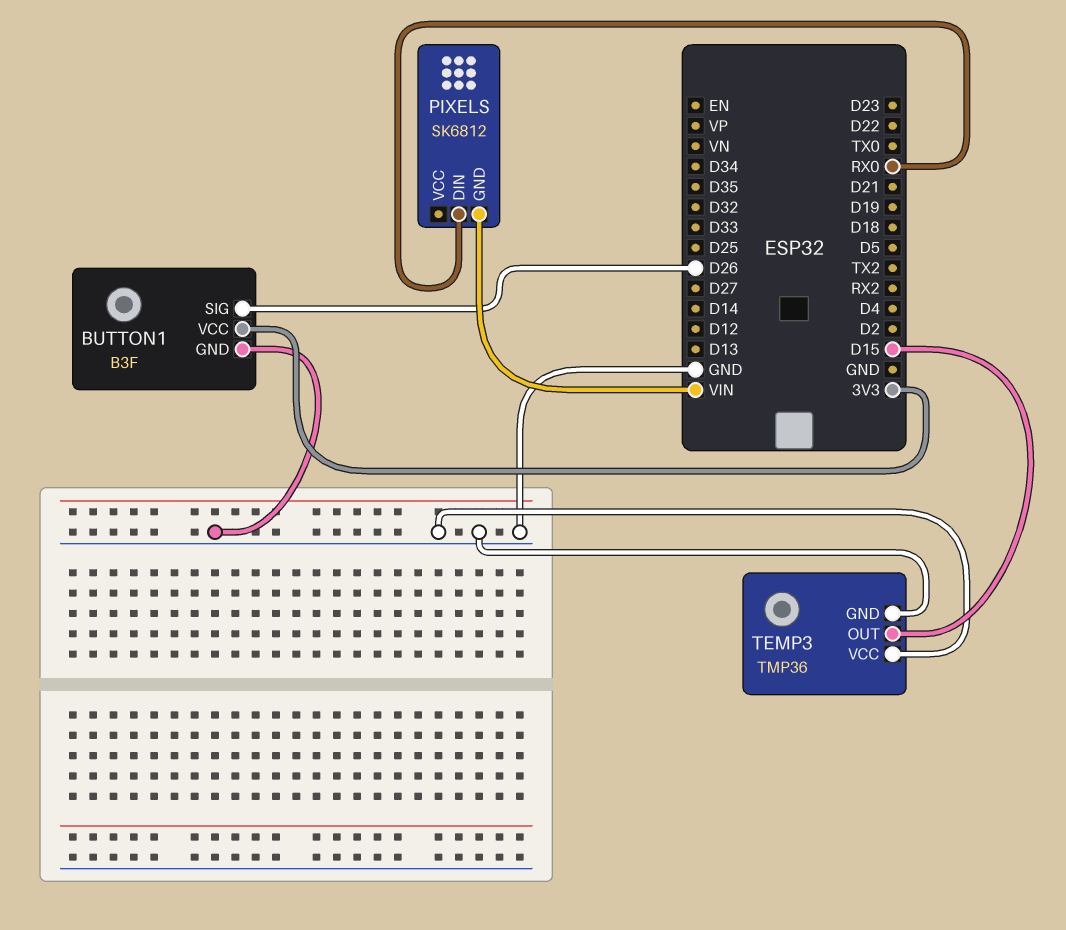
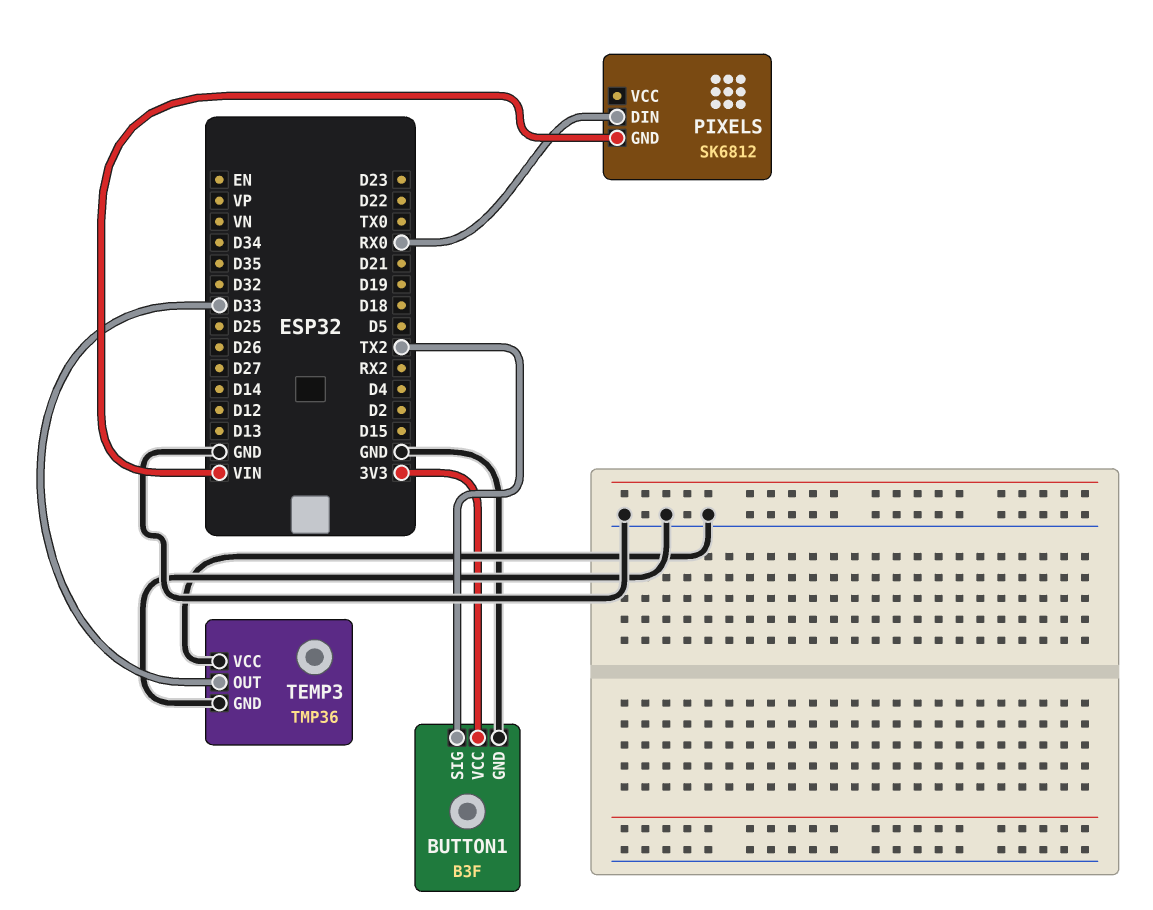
BUTTON1 pin SIG: D26 -> TX2
TEMP3 pin OUT: D15 -> D33

